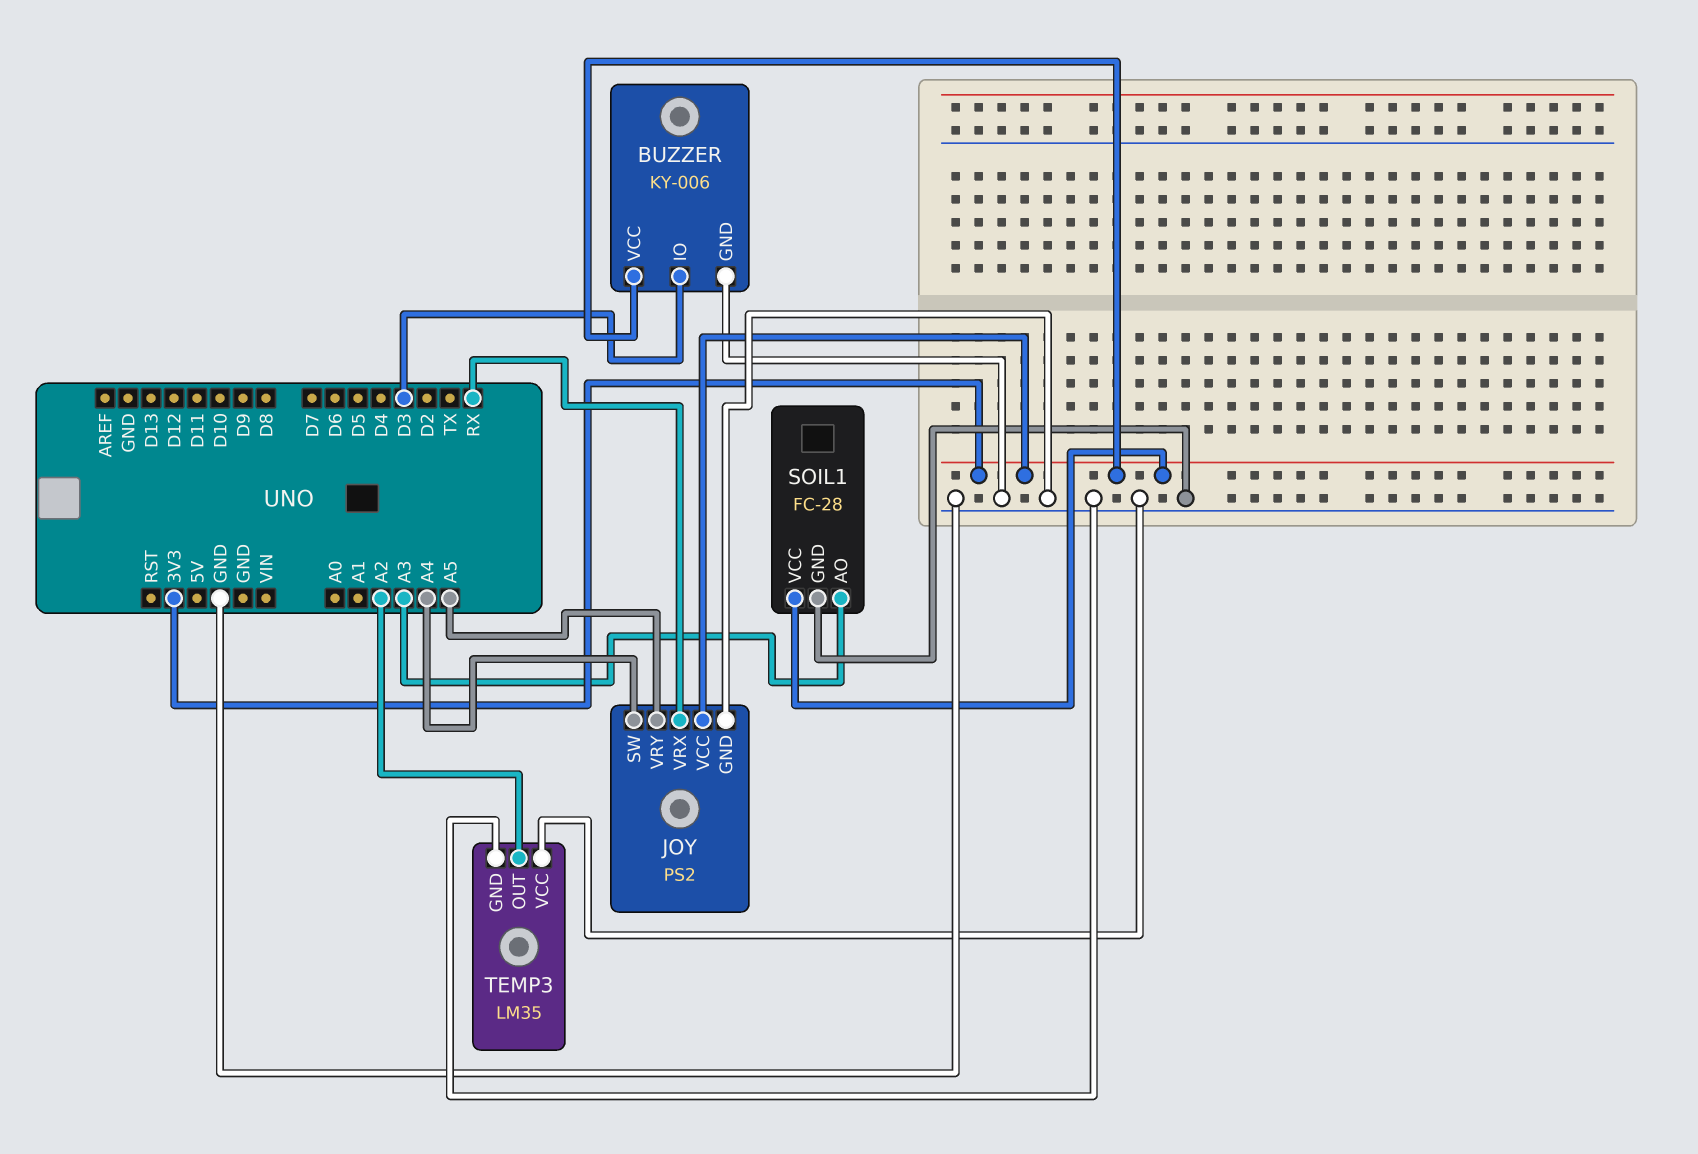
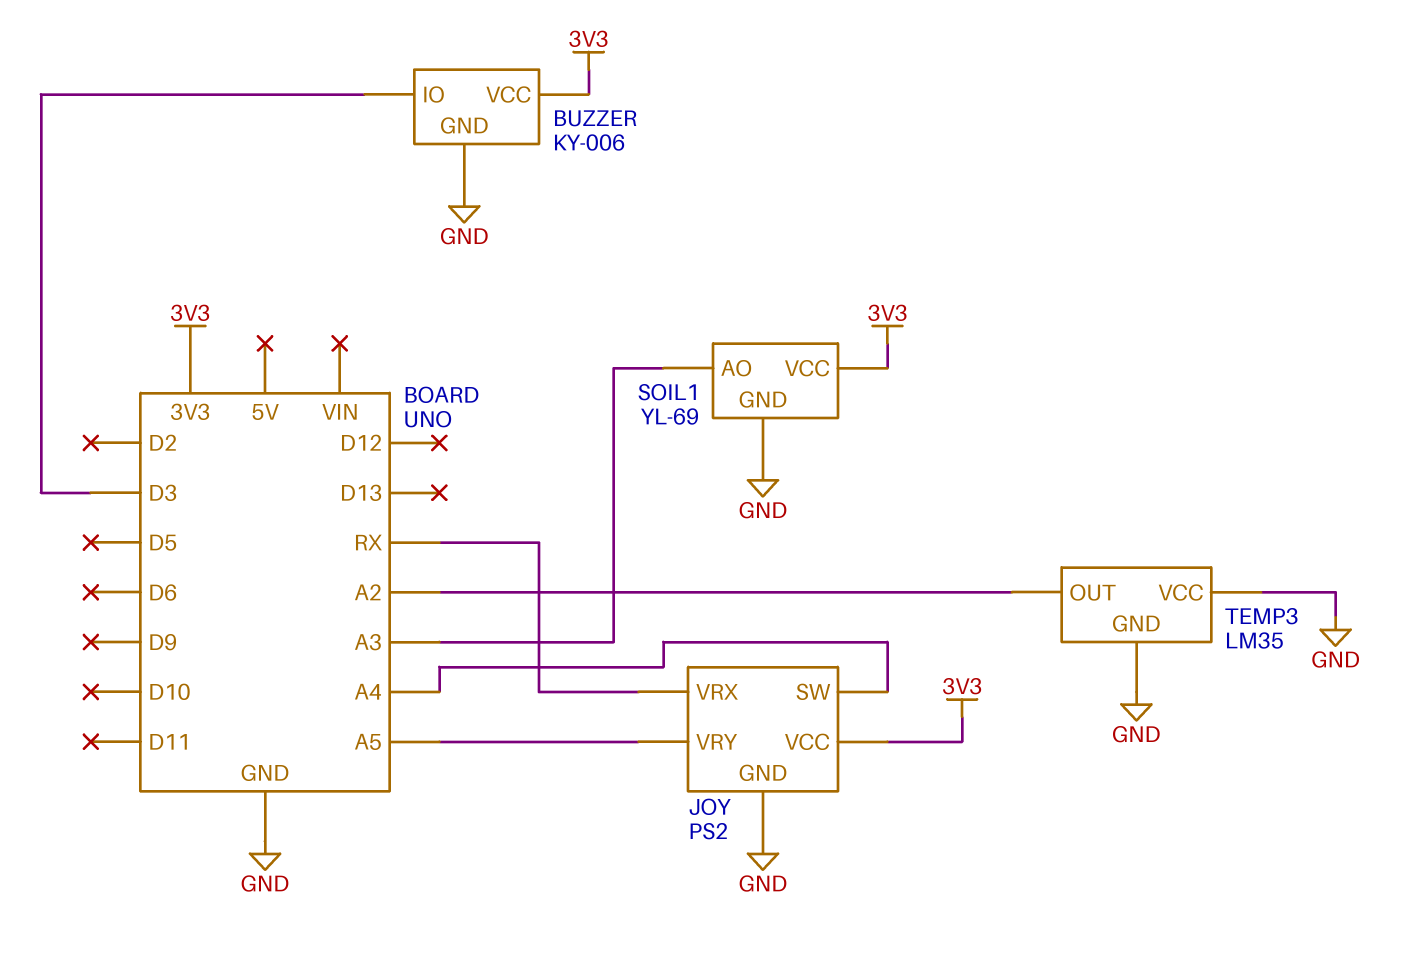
SOIL1: FC-28 -> YL-69

